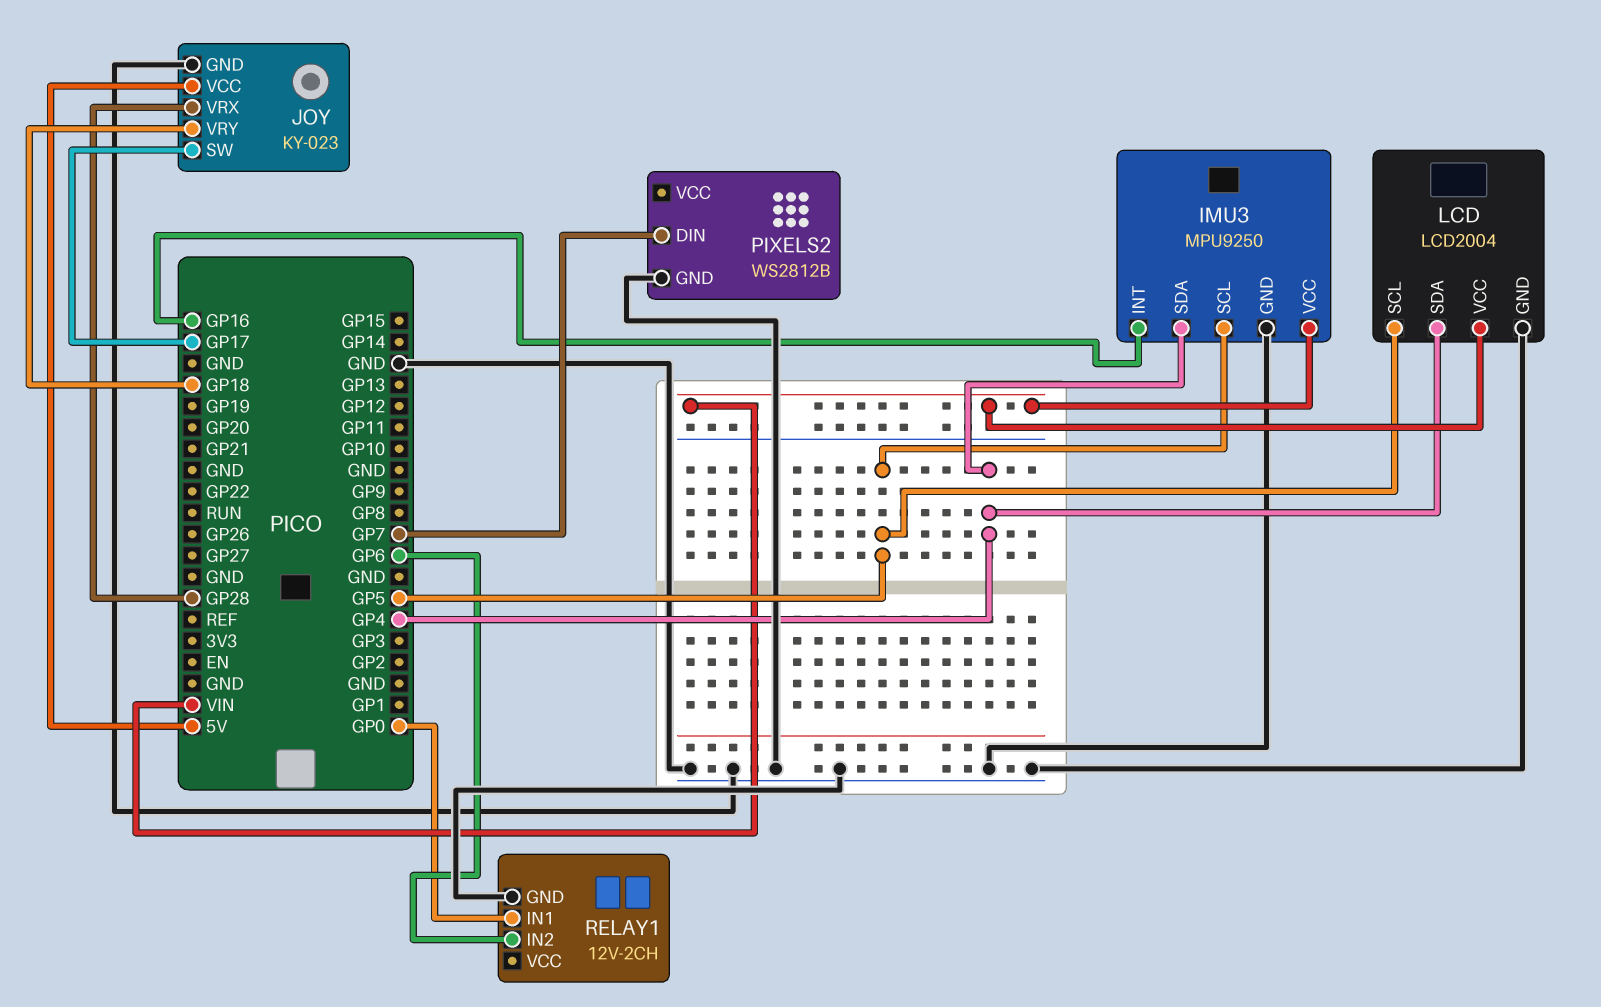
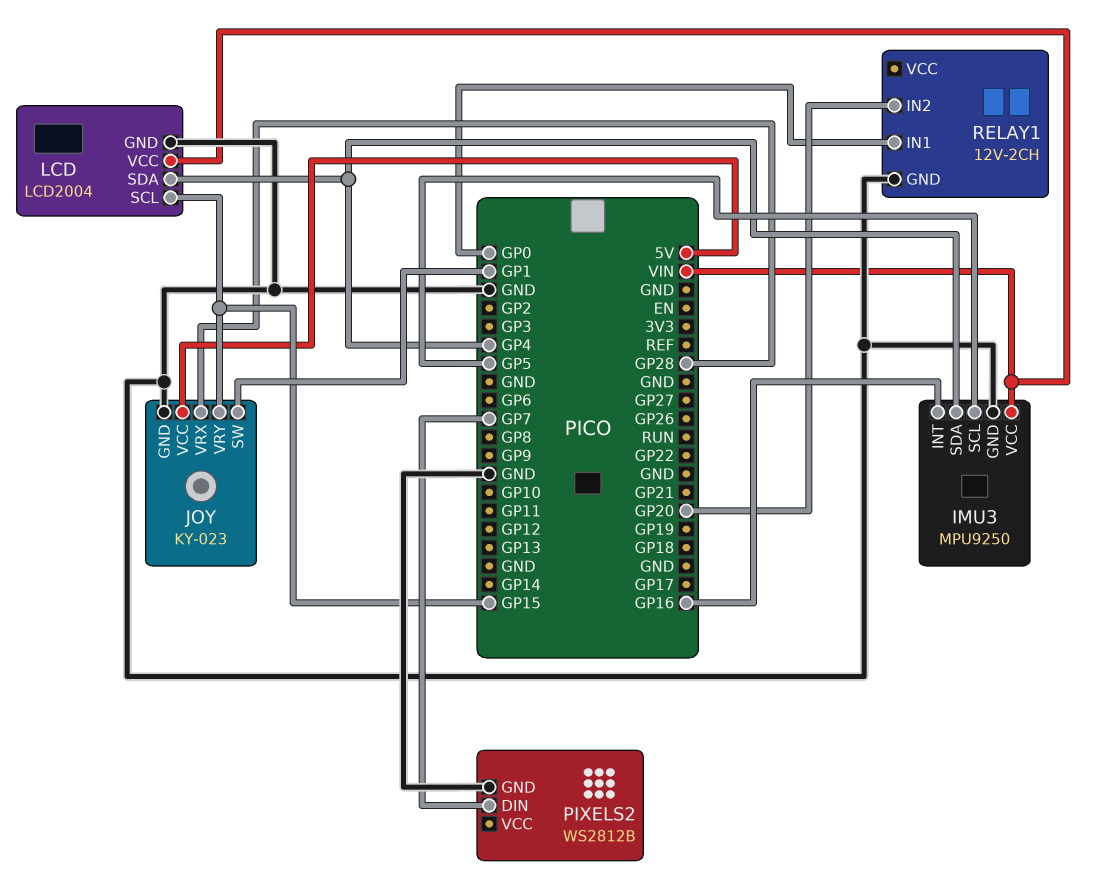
JOY pin SW: GP17 -> GP1
JOY pin VRY: GP18 -> GP15
LCD pin SCL: GP5 -> GP15
RELAY1 pin IN2: GP6 -> GP20

